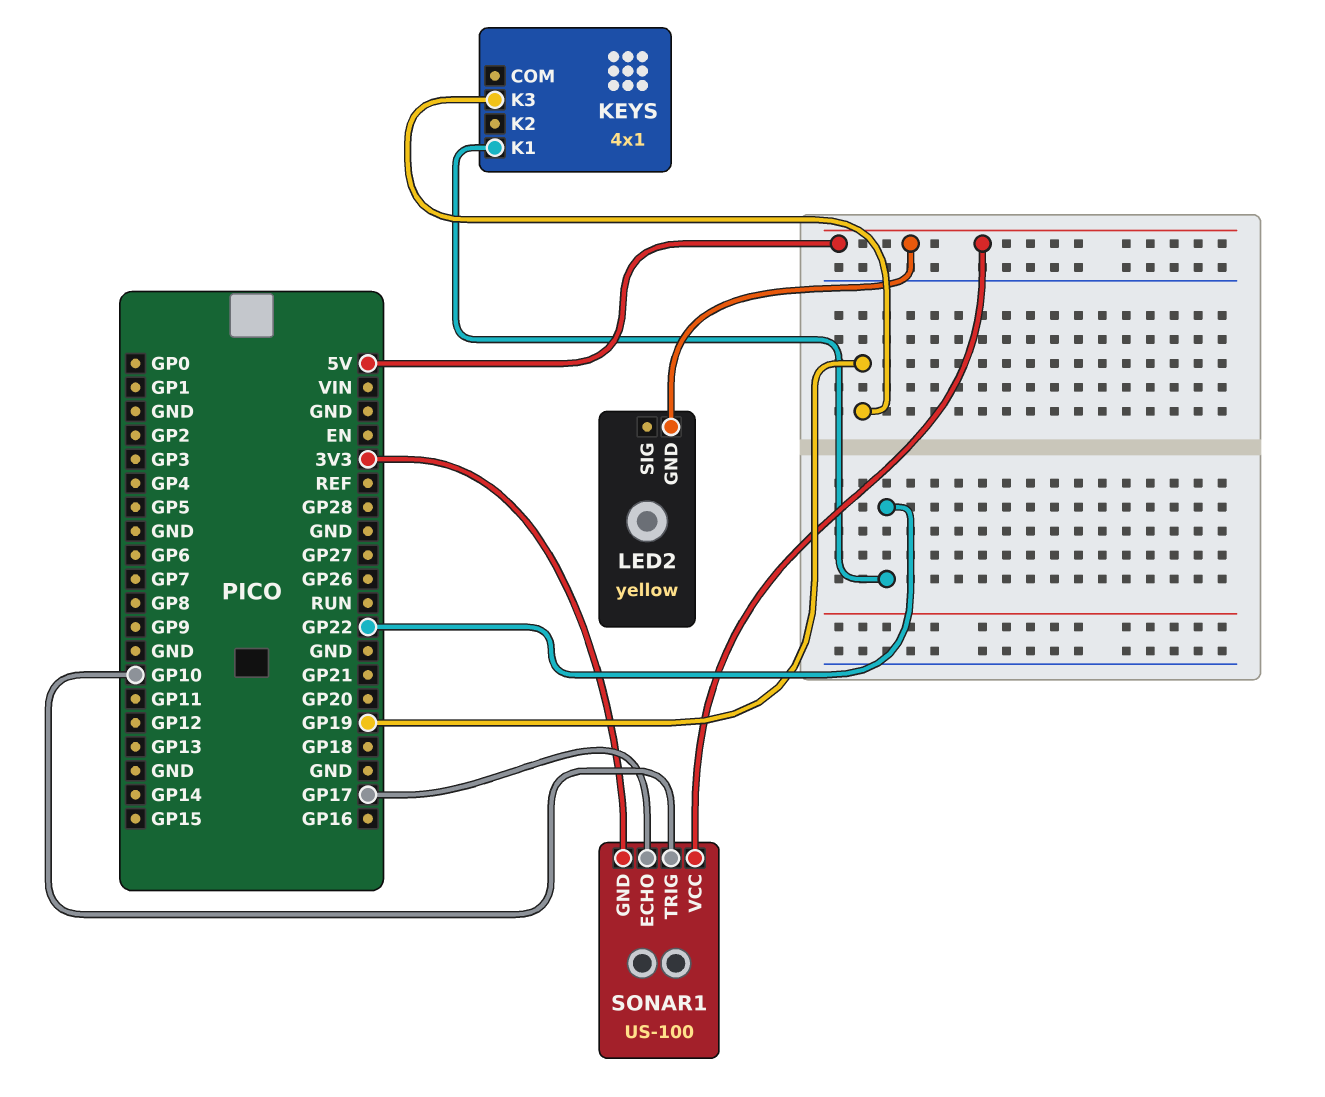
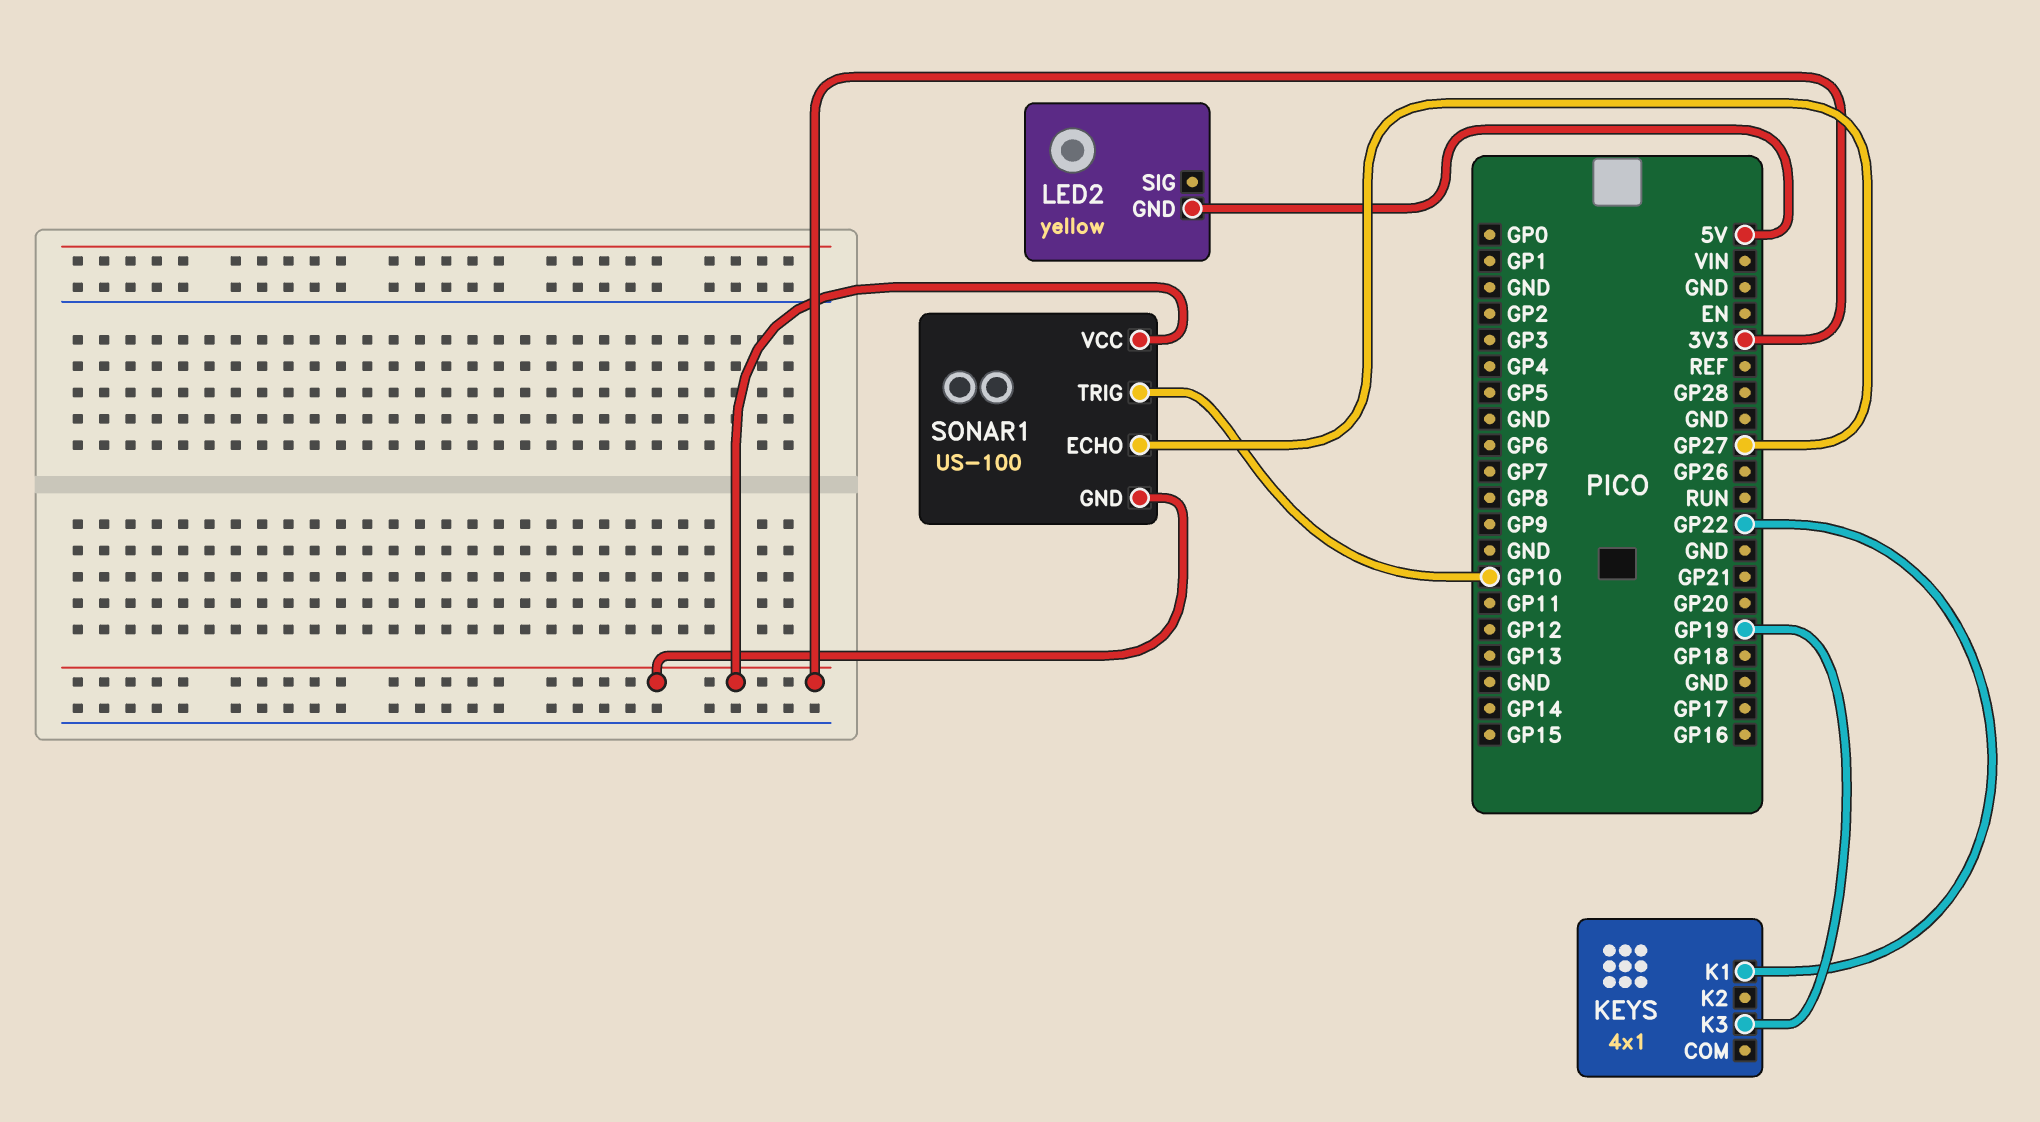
SONAR1 pin ECHO: GP17 -> GP27
SONAR1 pin VCC: 5V -> 3V3

